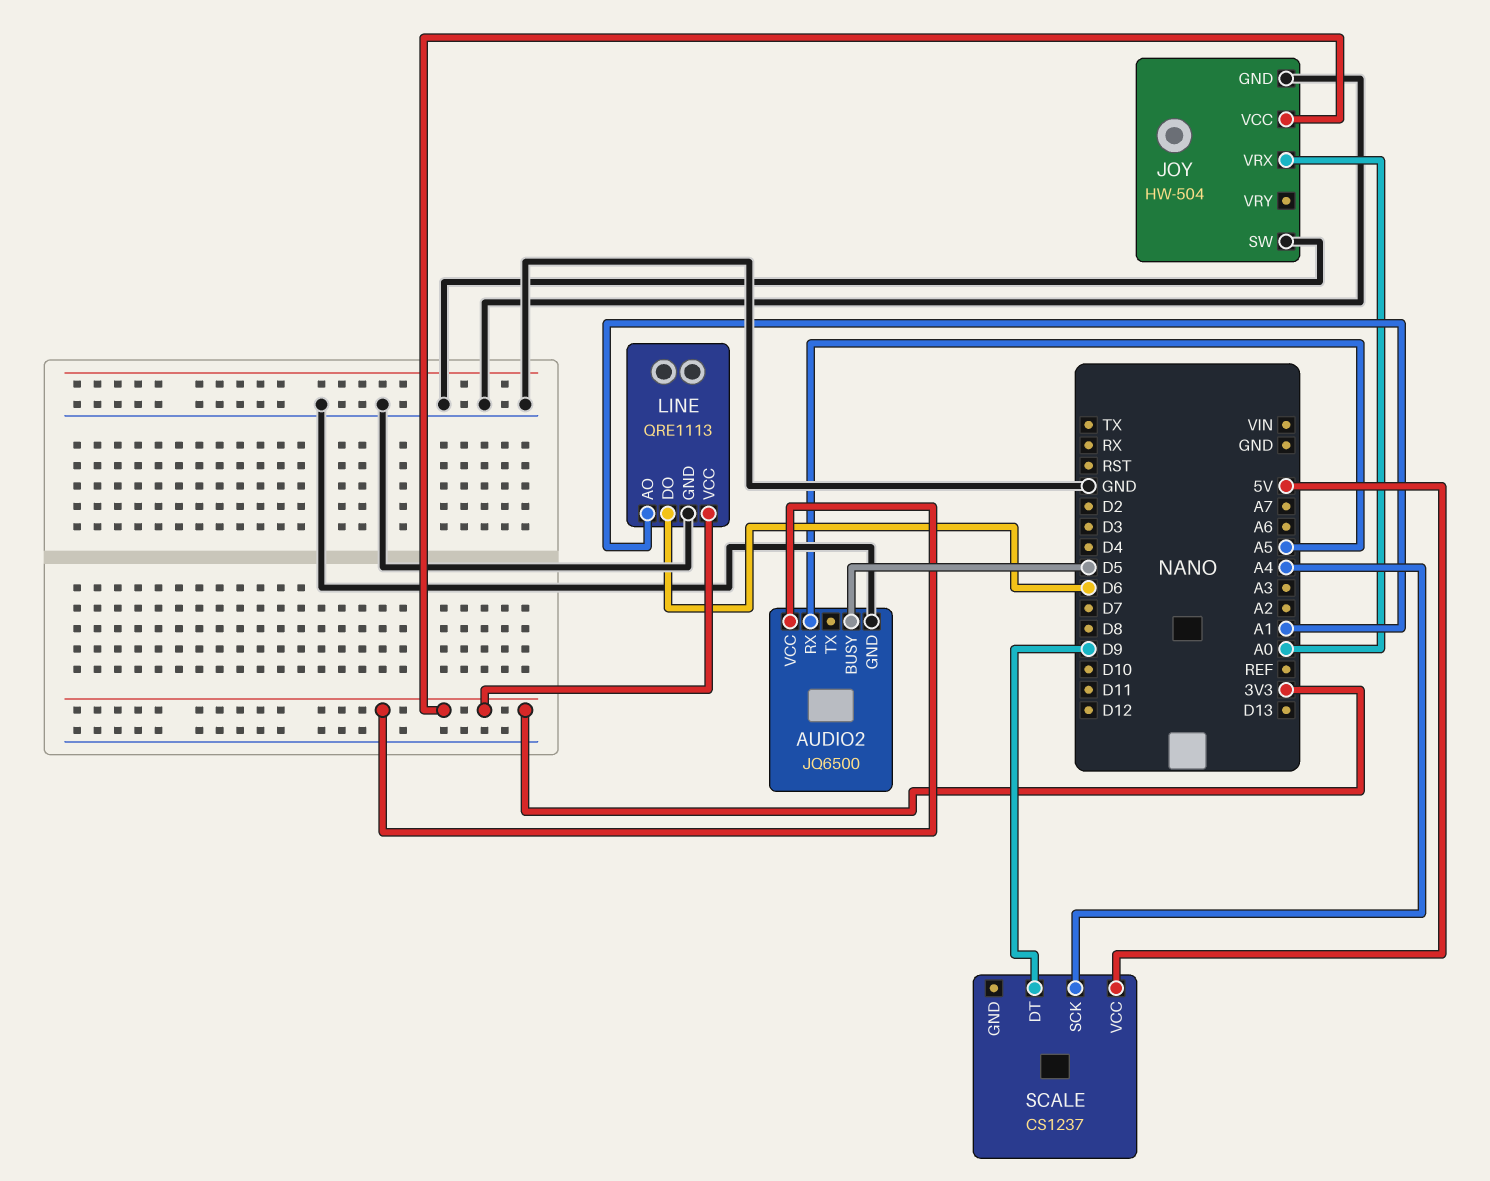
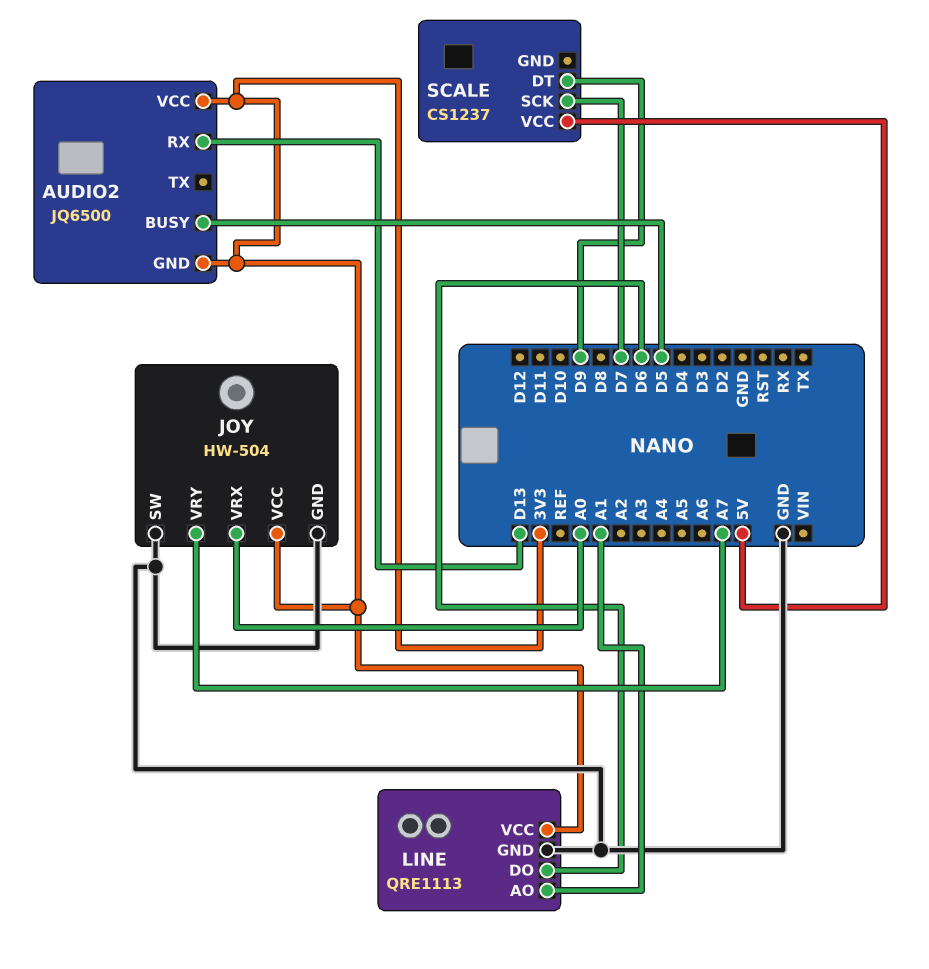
AUDIO2 pin GND: GND -> 3V3
AUDIO2 pin RX: A5 -> D13
JOY pin VRY: none -> A7
SCALE pin SCK: A4 -> D7

